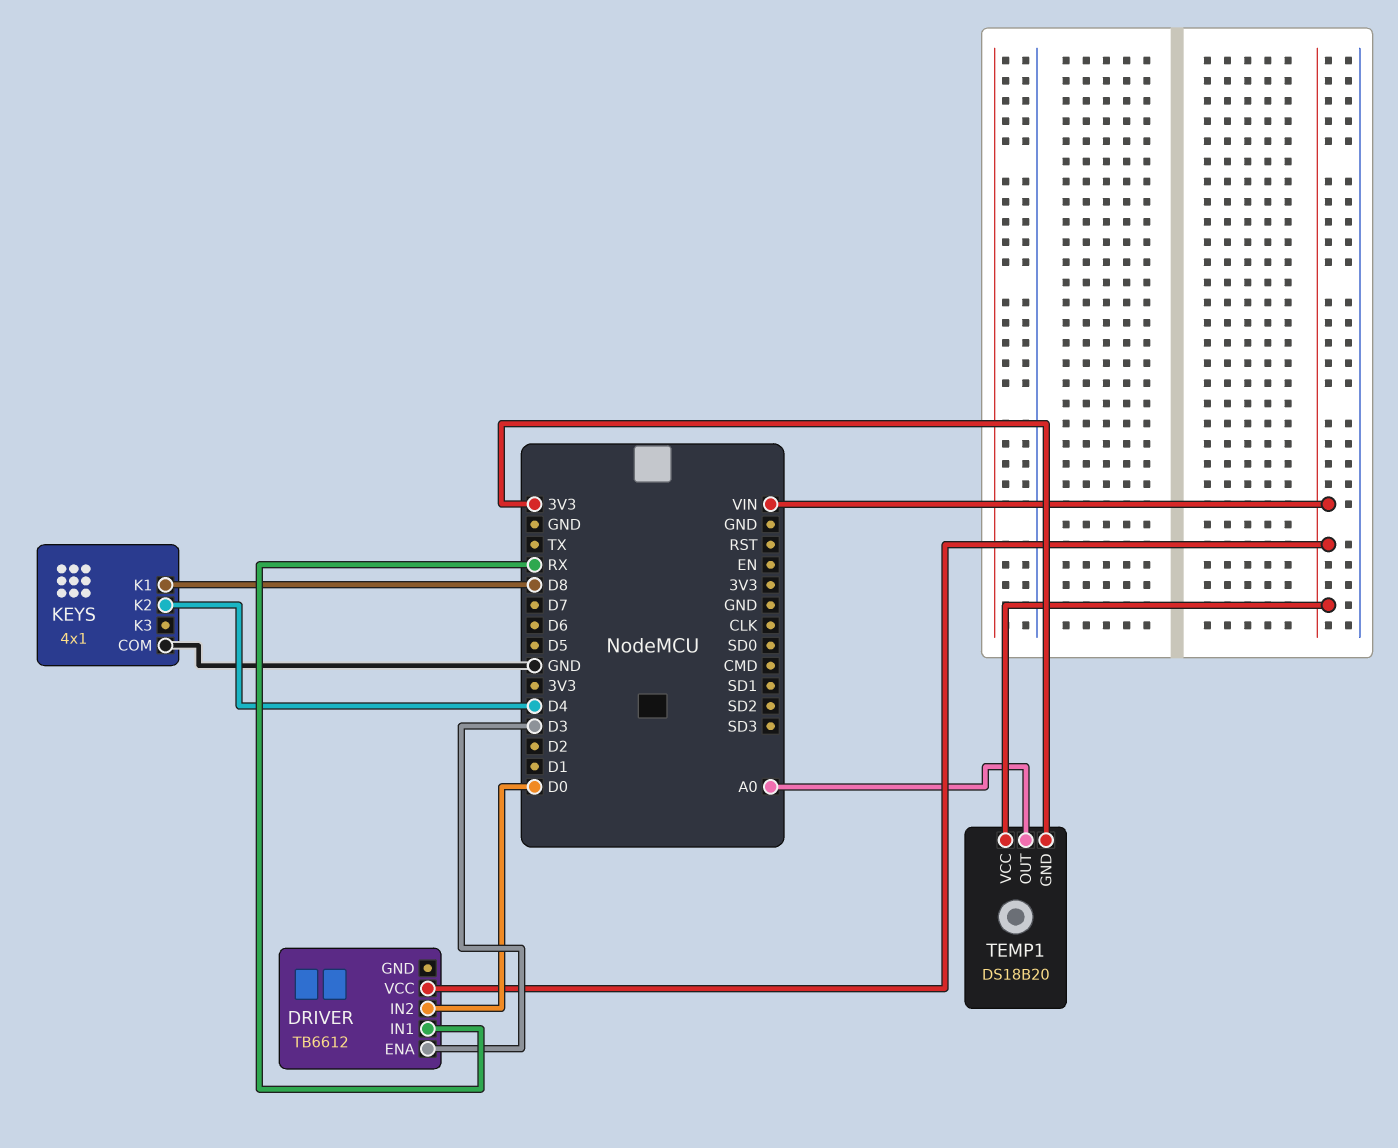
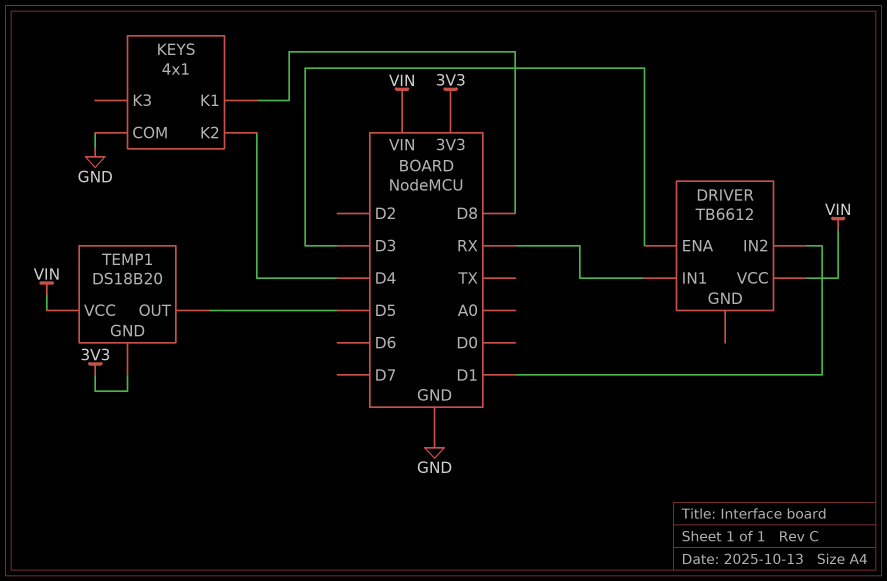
DRIVER pin IN2: D0 -> D1
TEMP1 pin OUT: A0 -> D5

